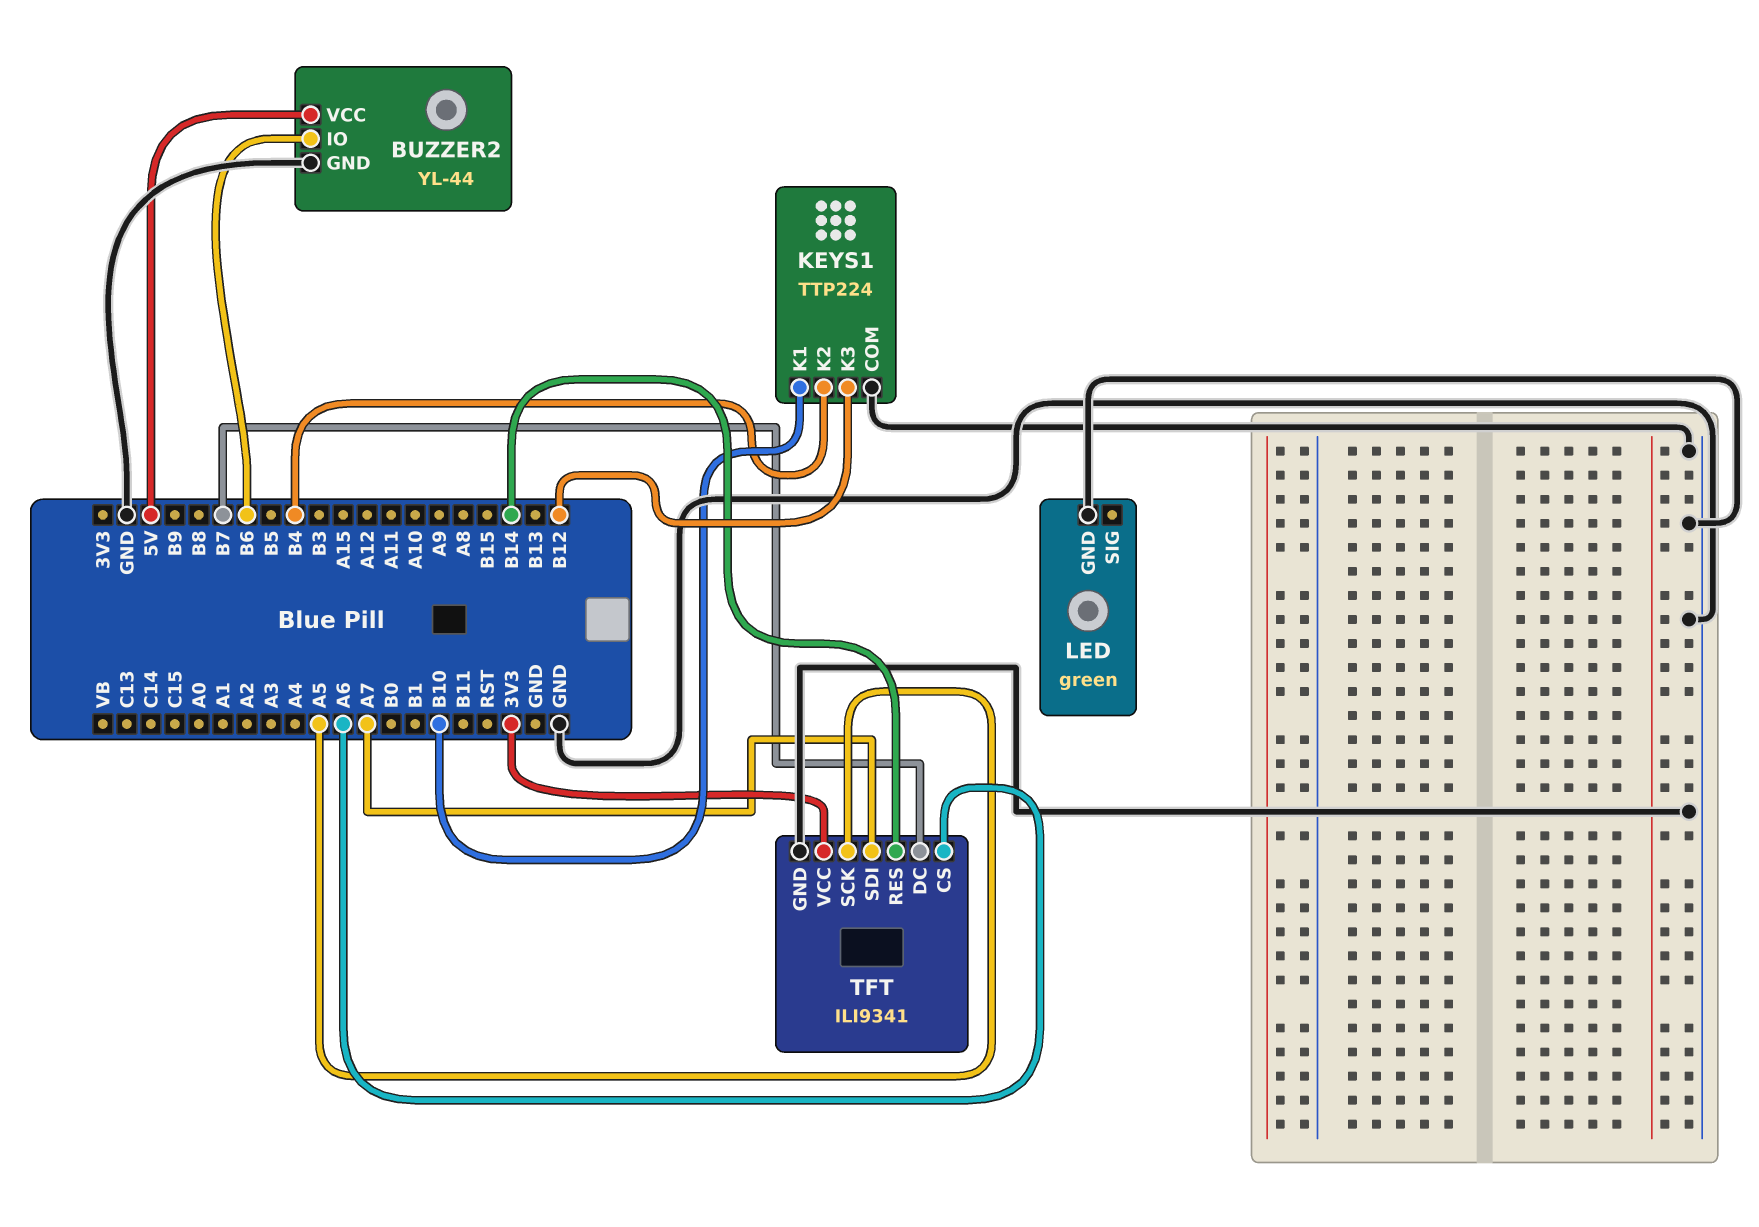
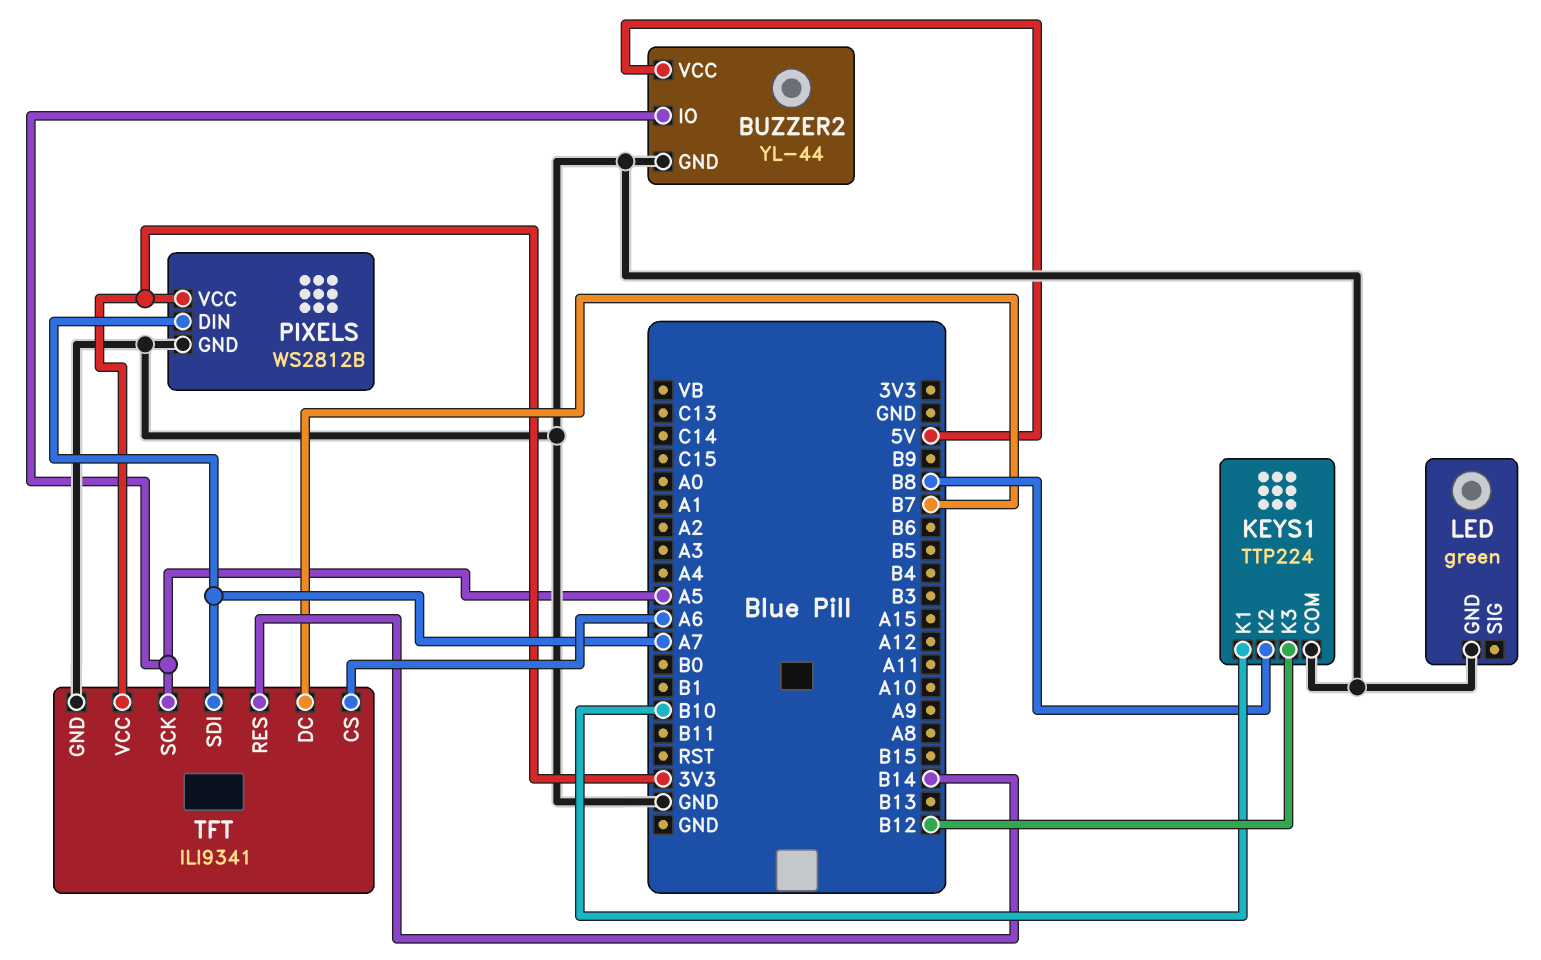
BUZZER2 pin IO: B6 -> A5
KEYS1 pin K2: B4 -> B8
PIXELS: none -> WS2812B
PIXELS pin DIN: none -> A7
PIXELS pin GND: none -> GND
PIXELS pin VCC: none -> 3V3

